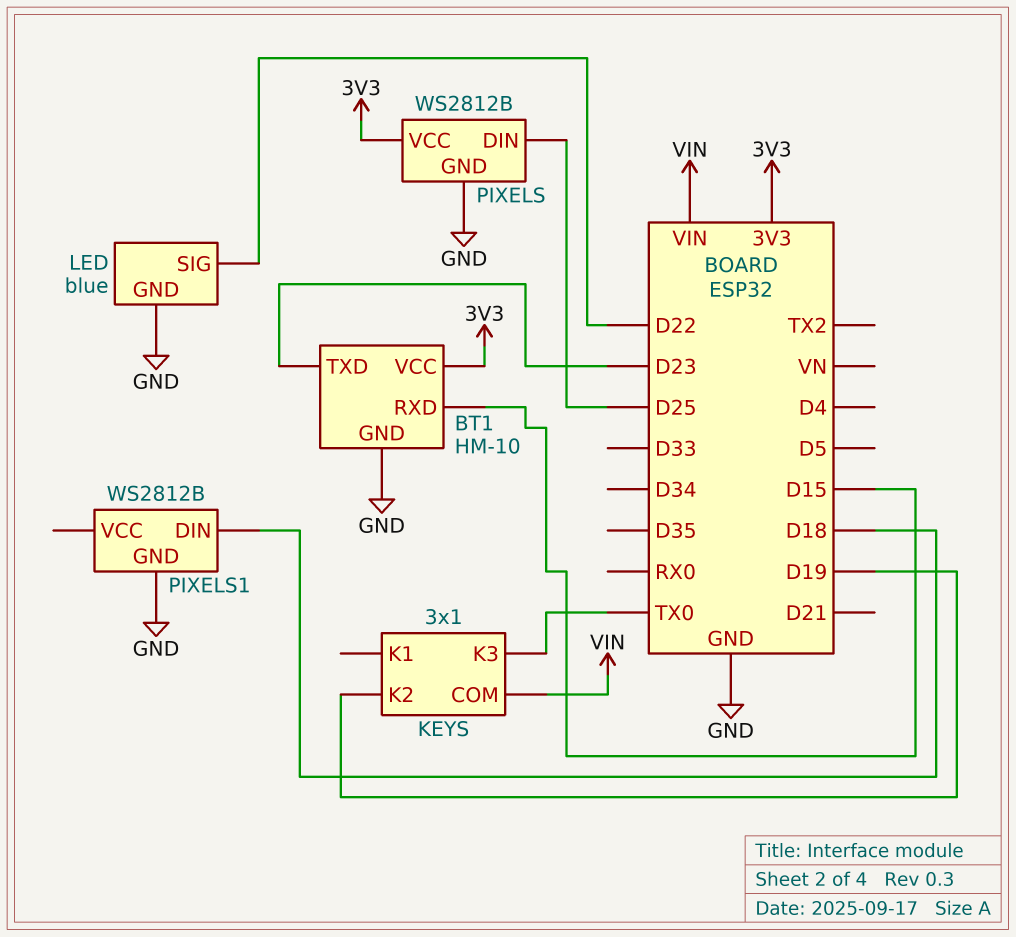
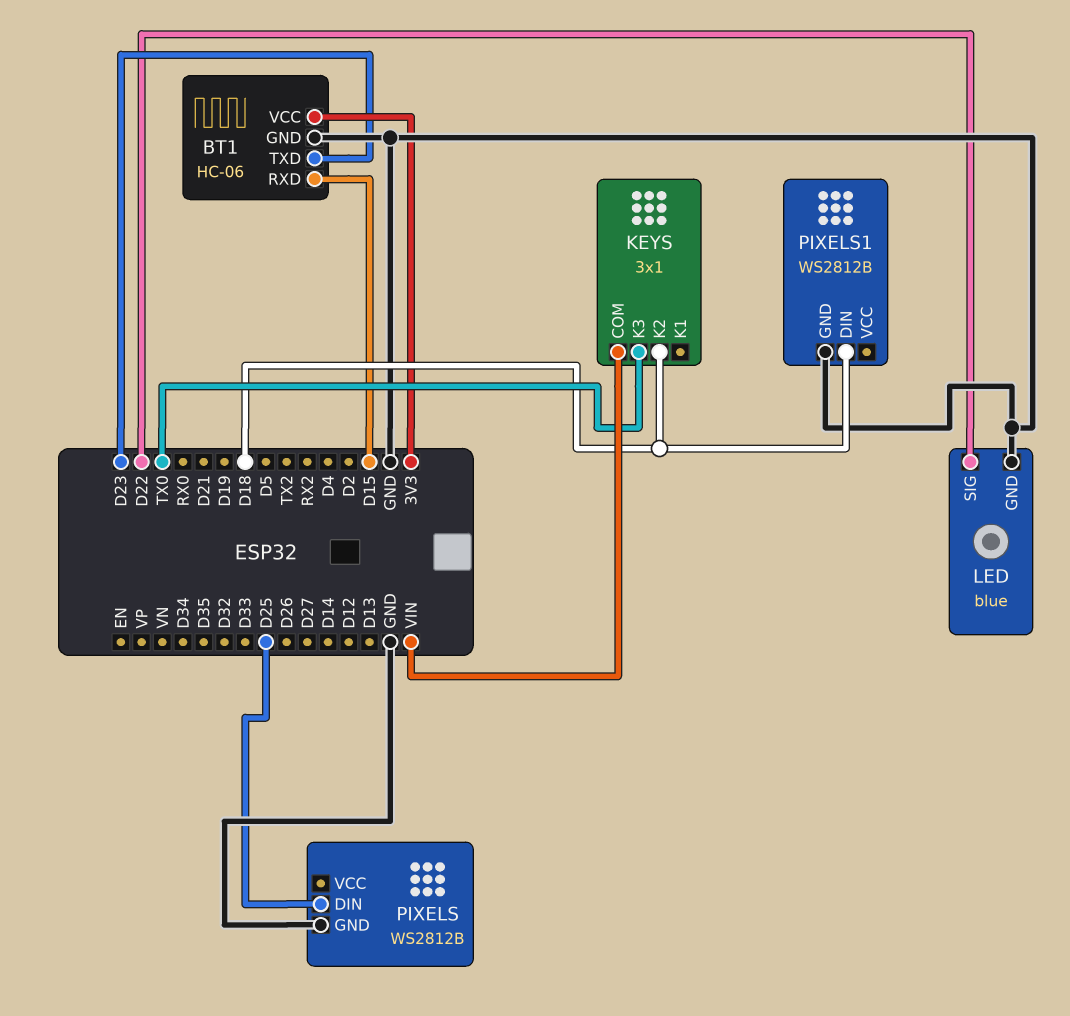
BT1: HM-10 -> HC-06
KEYS pin K2: D19 -> D18
PIXELS pin VCC: 3V3 -> none

